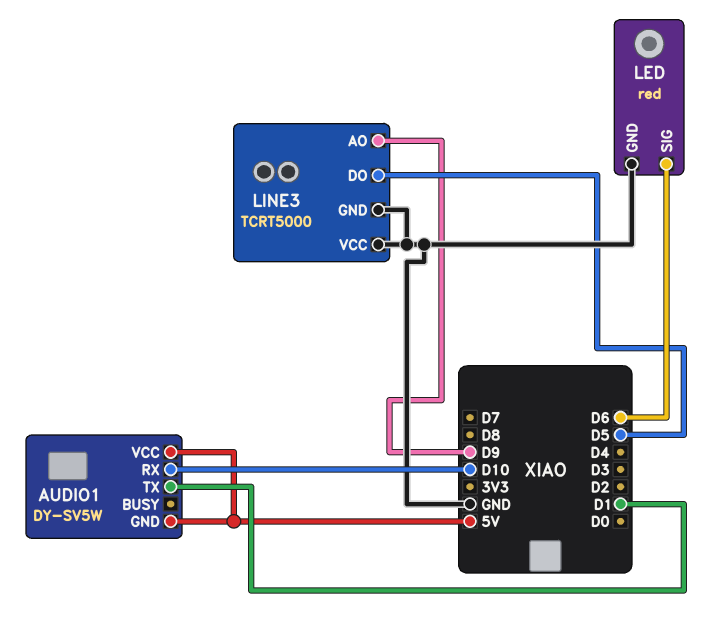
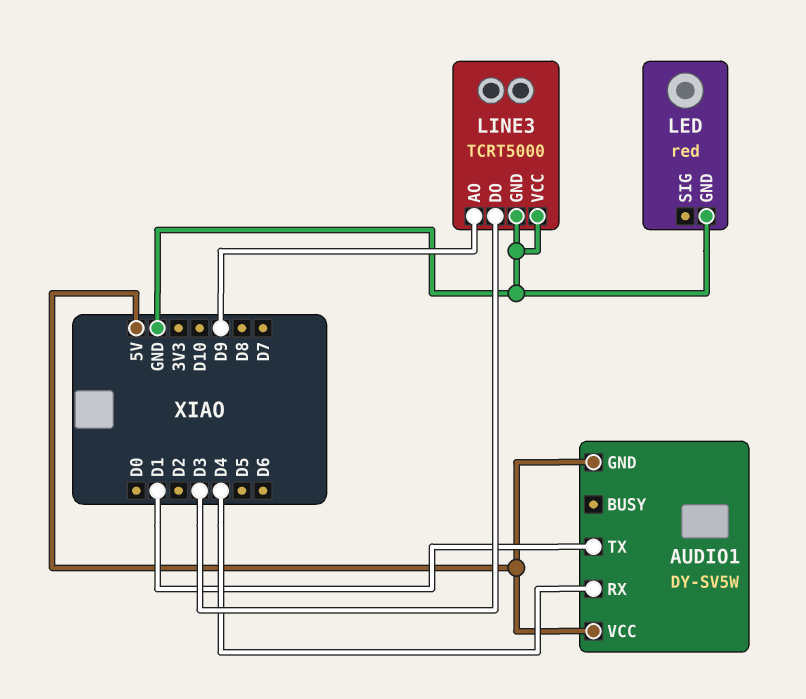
AUDIO1 pin RX: D10 -> D4
LED pin SIG: D6 -> none
LINE3 pin DO: D5 -> D3

